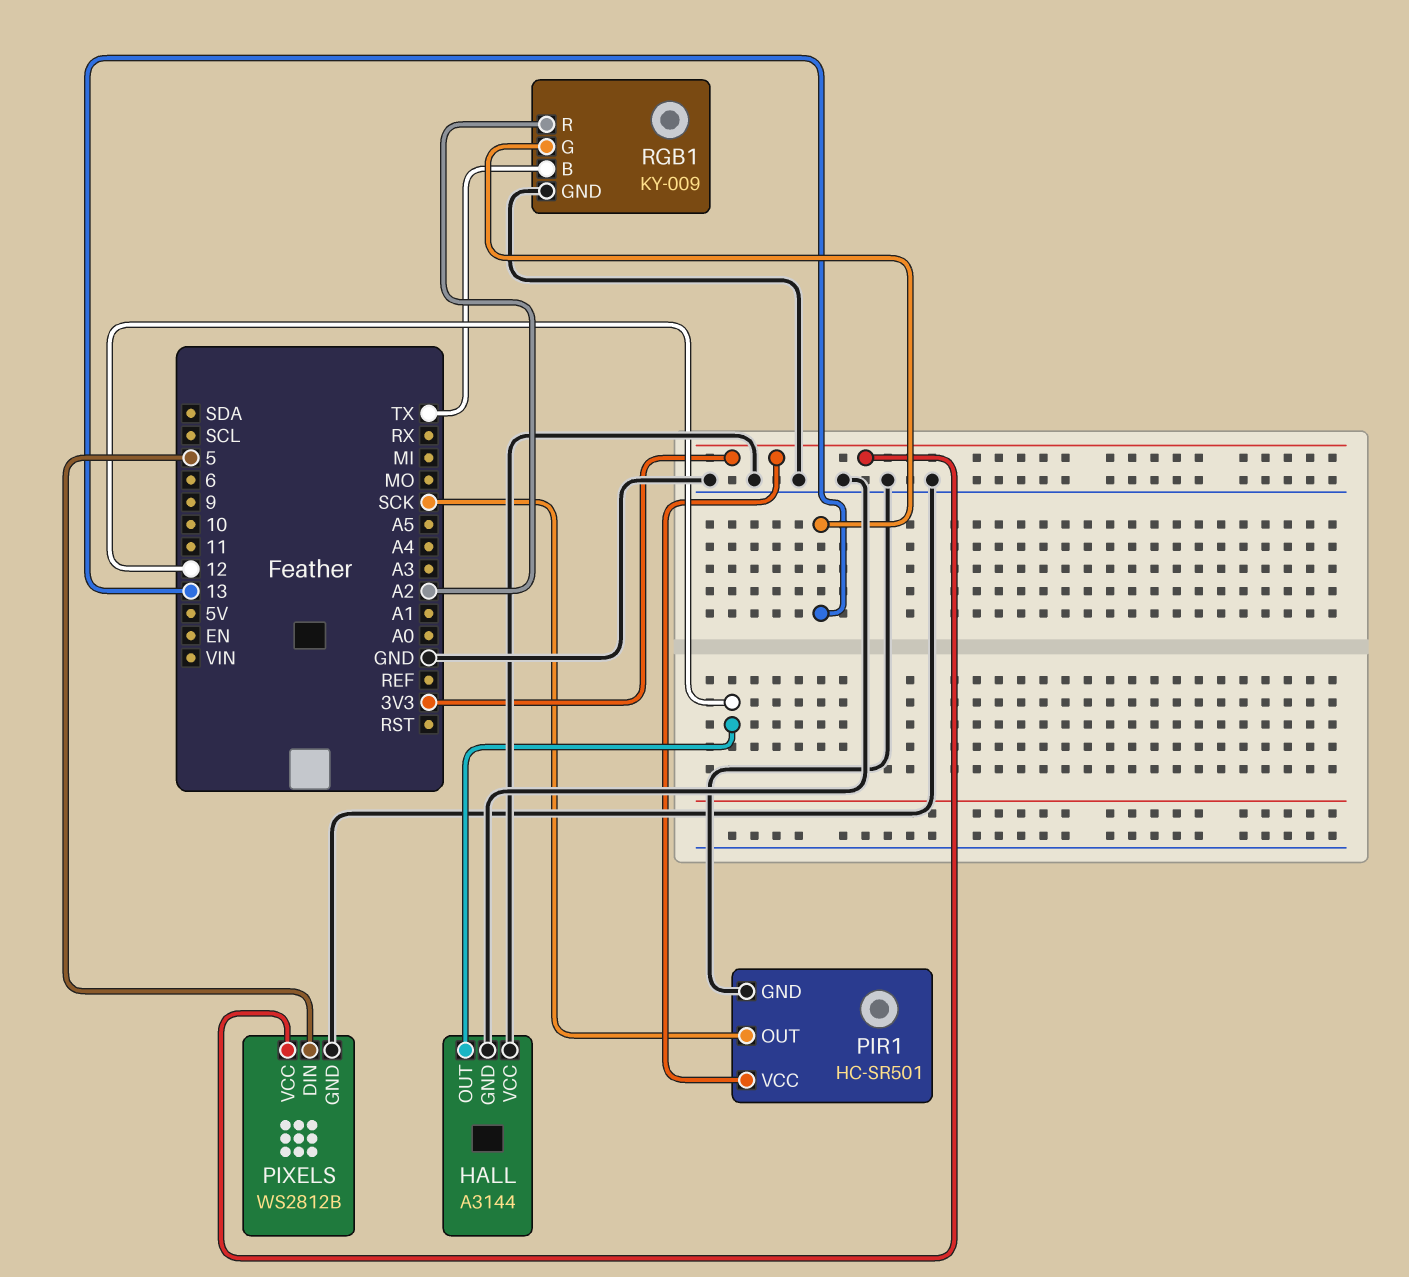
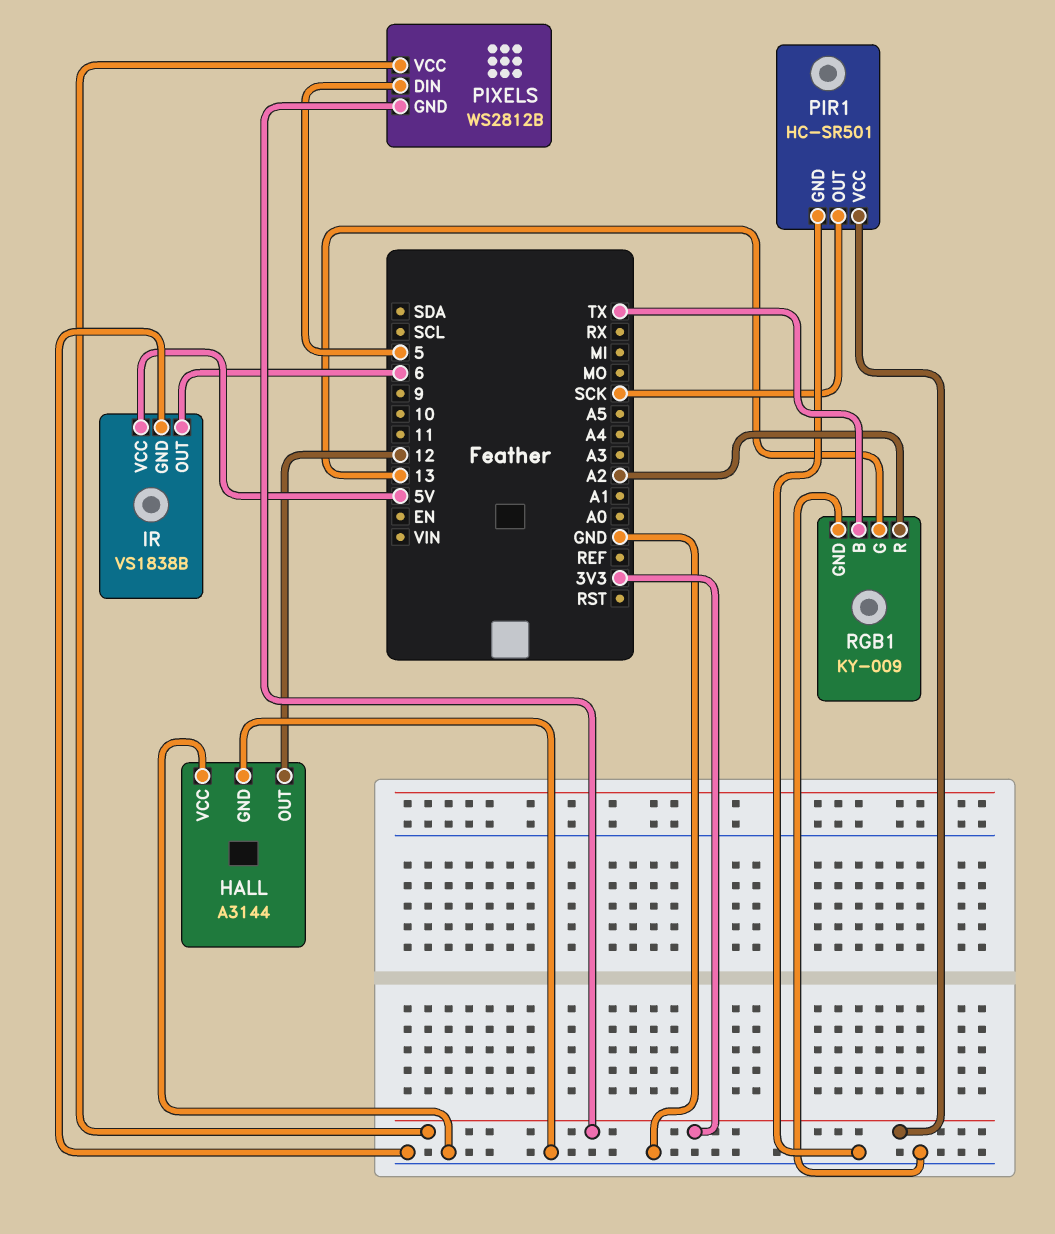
IR: none -> VS1838B
IR pin GND: none -> GND
IR pin OUT: none -> 6
IR pin VCC: none -> 5V
PIXELS pin GND: GND -> 3V3

